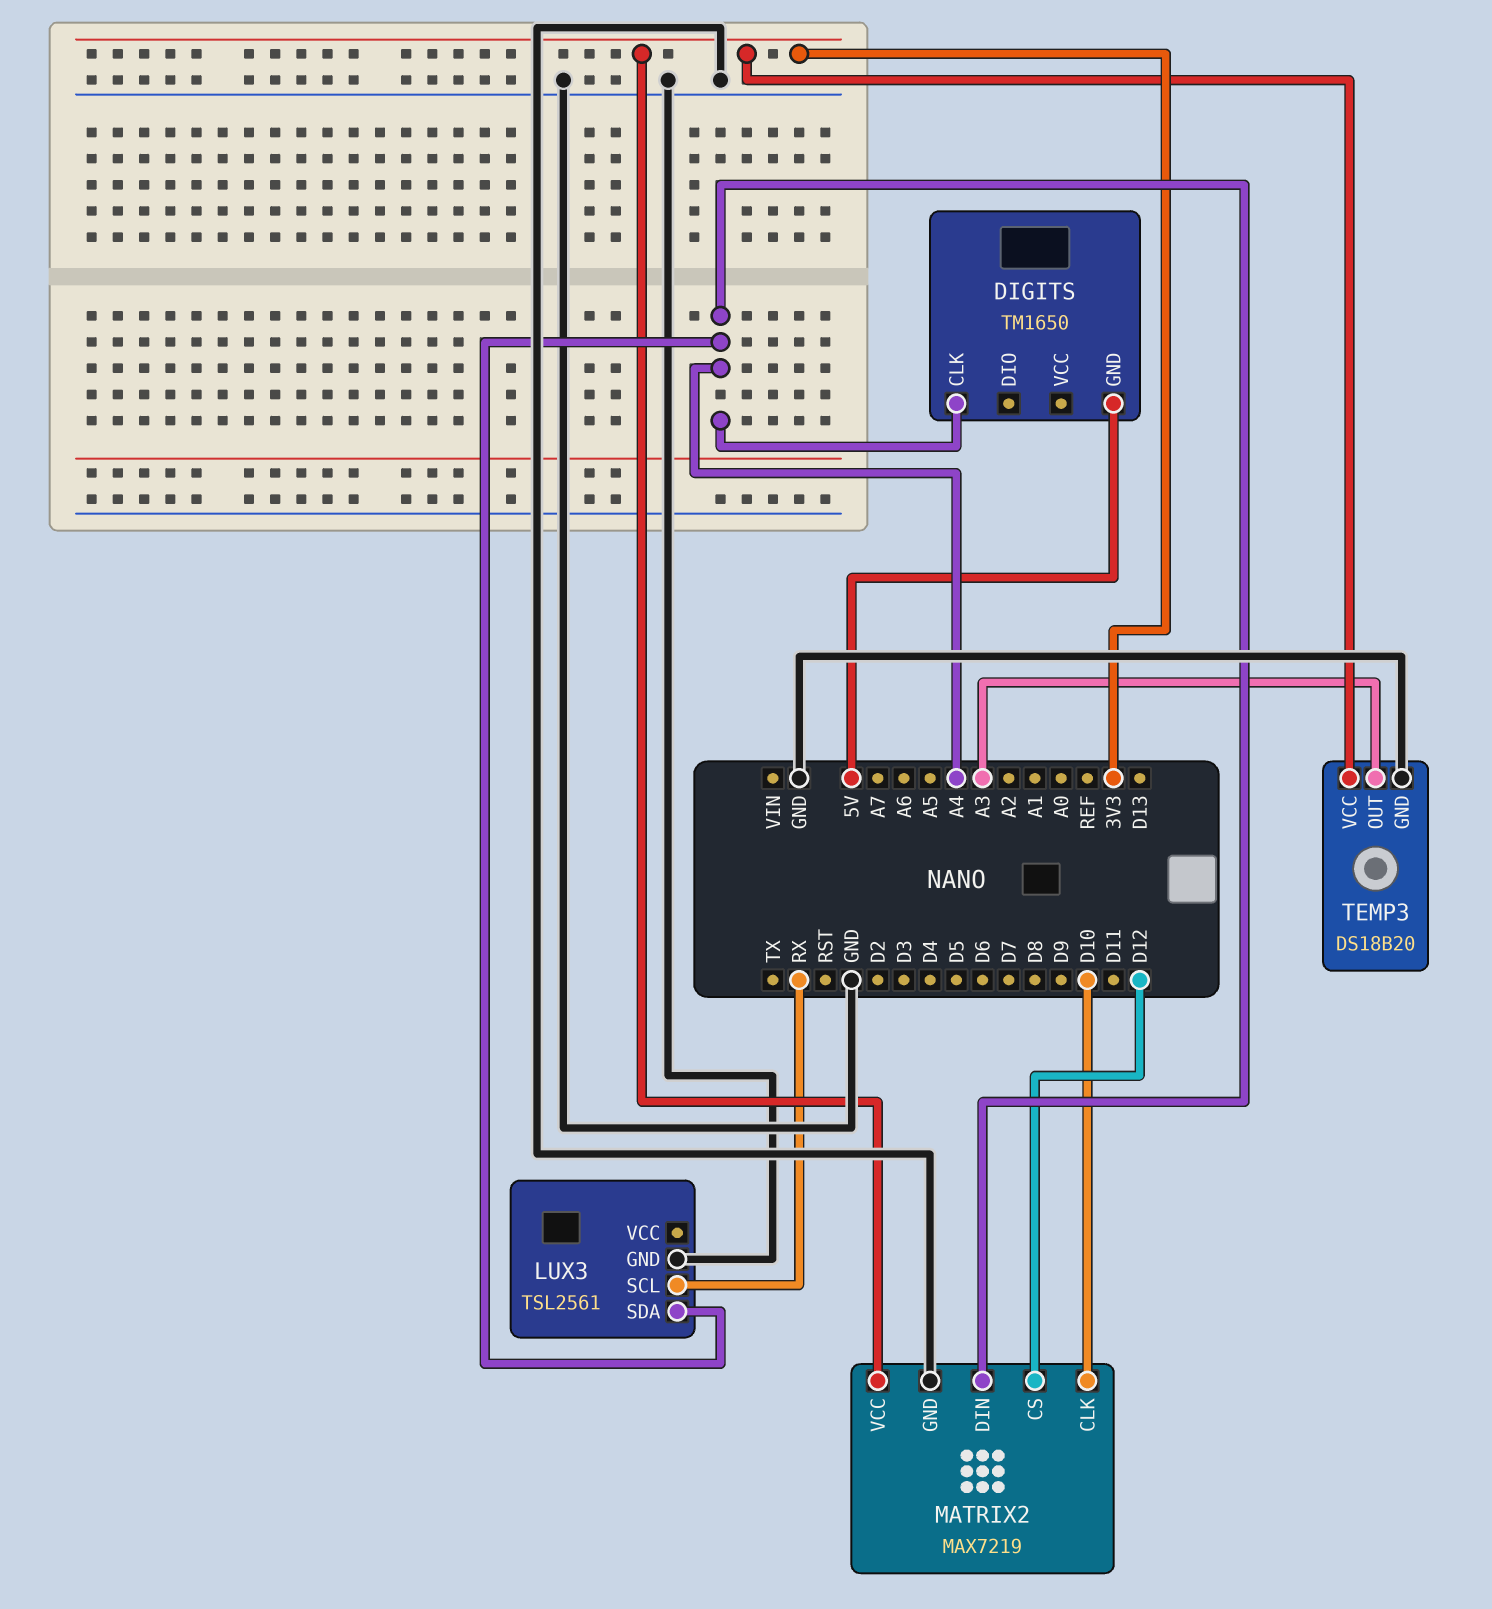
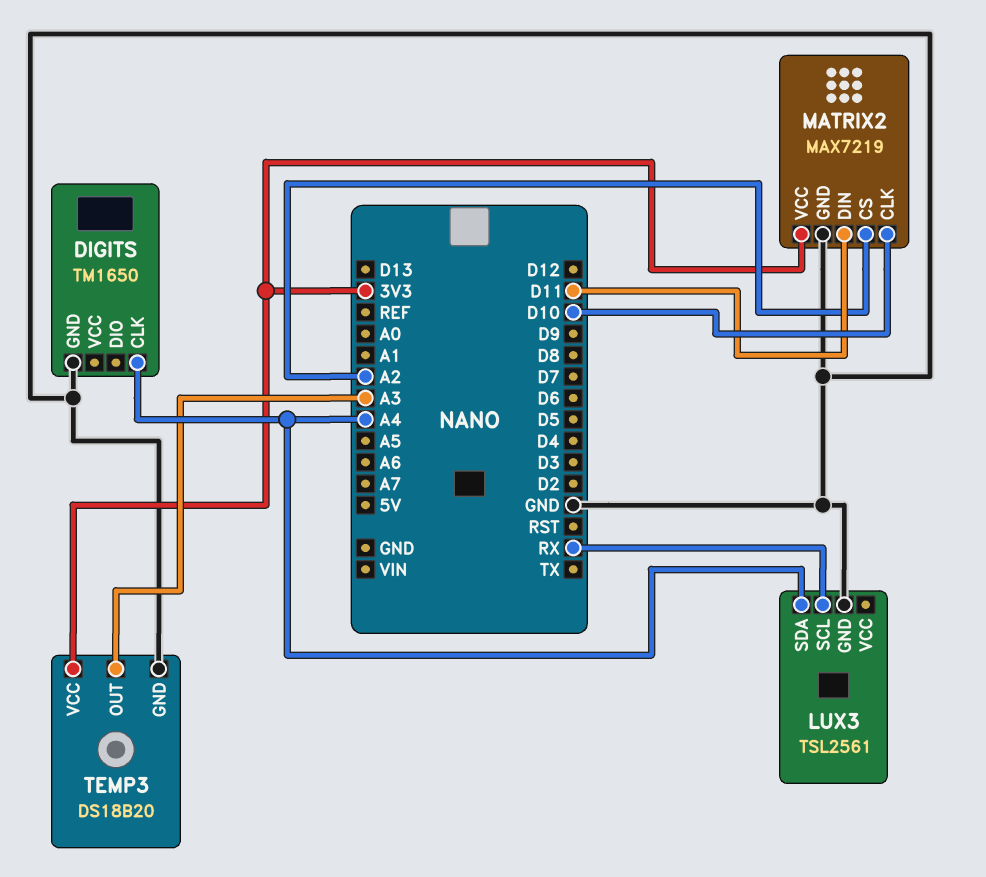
DIGITS pin GND: 5V -> GND
MATRIX2 pin CS: D12 -> A2
MATRIX2 pin DIN: A4 -> D11

